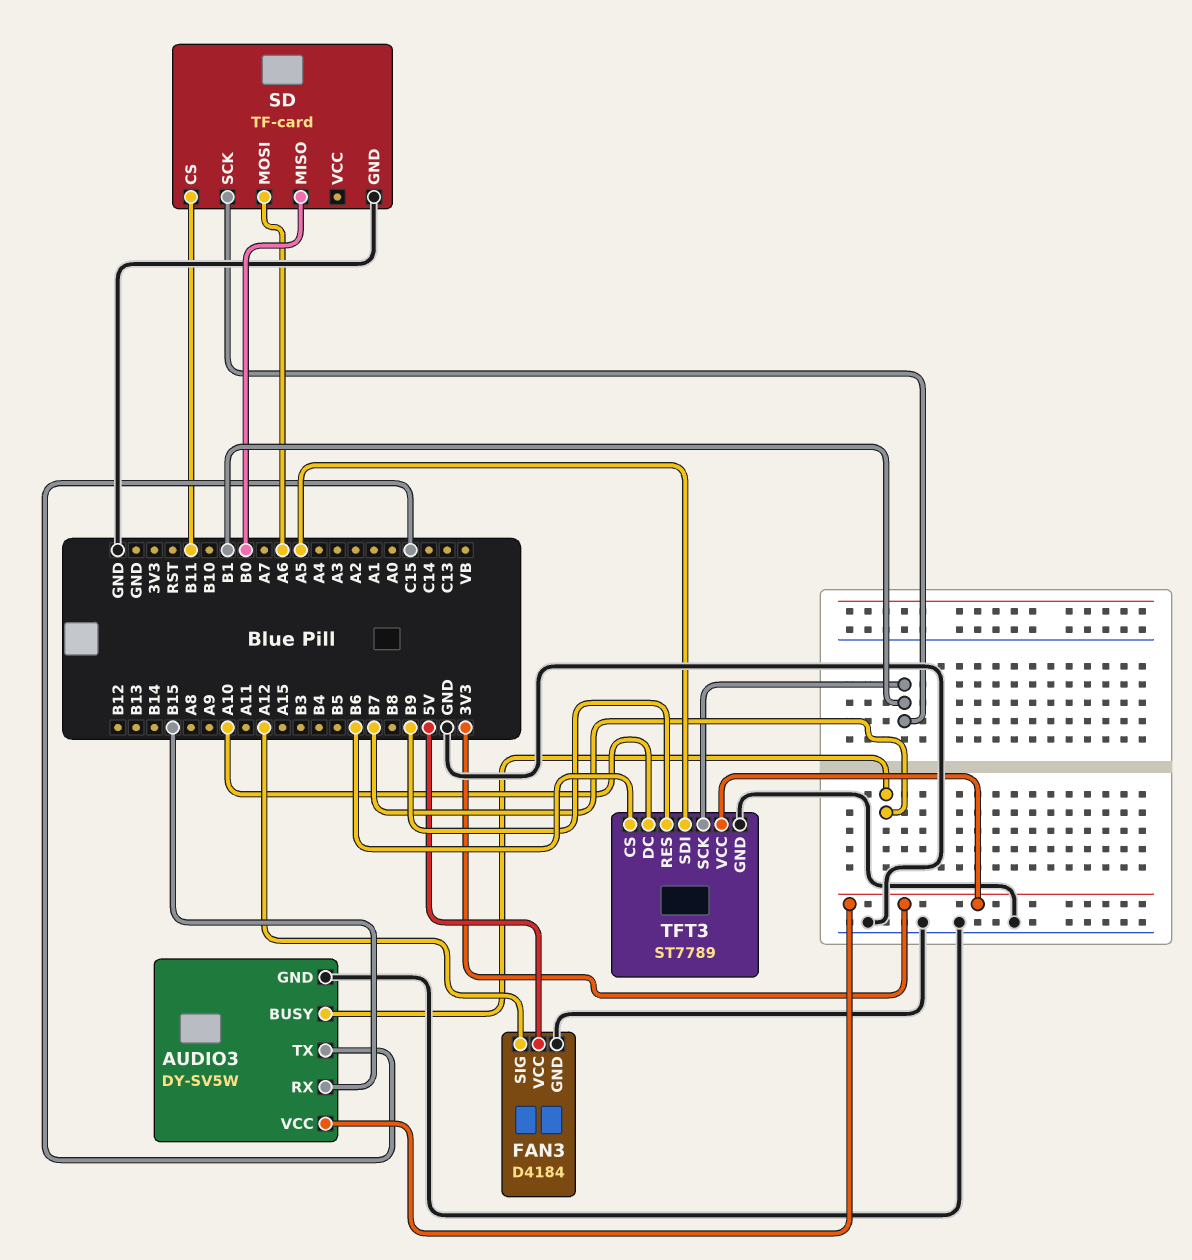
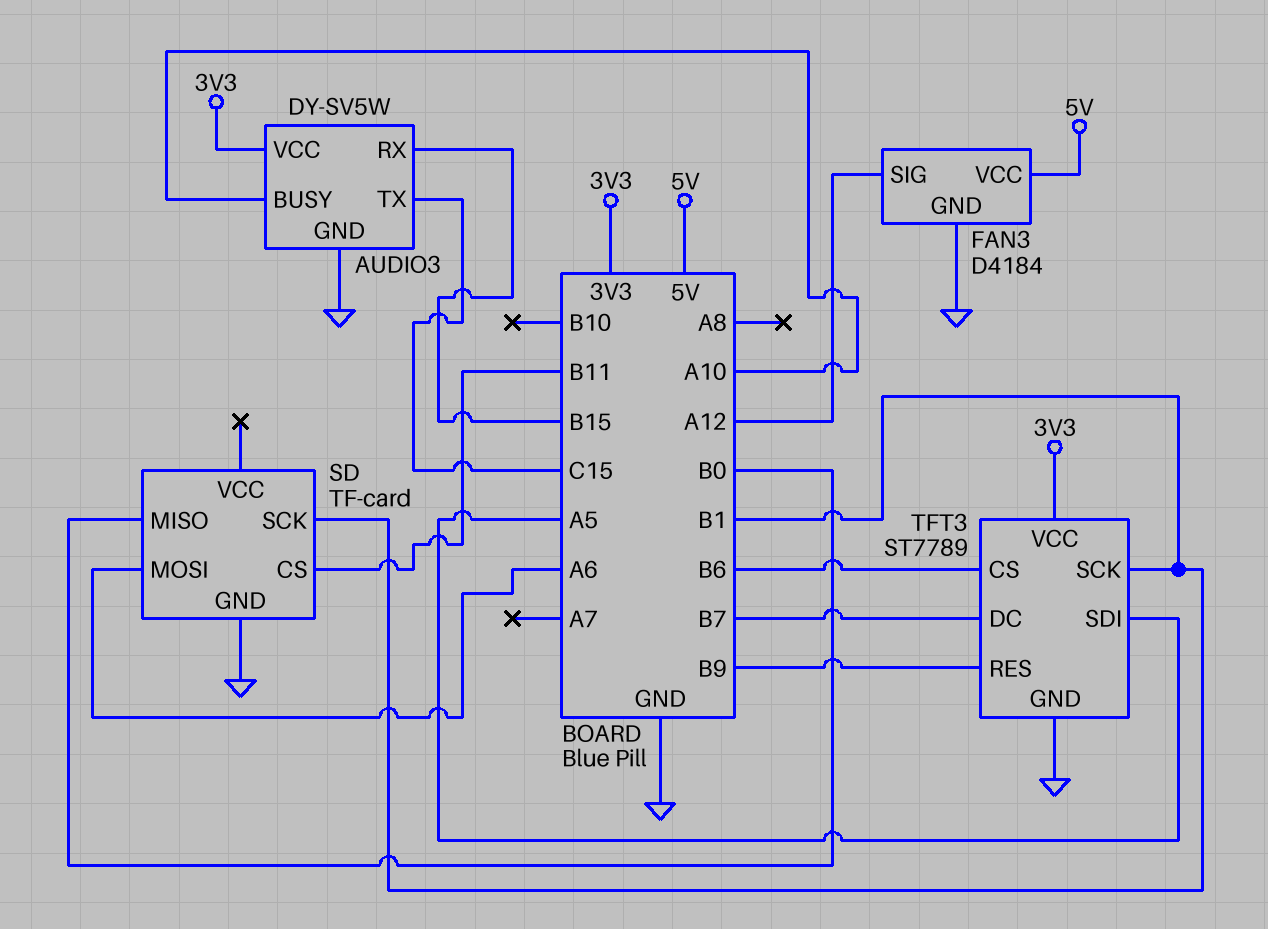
AUDIO3 pin BUSY: B7 -> A10
TFT3 pin DC: A10 -> B7

